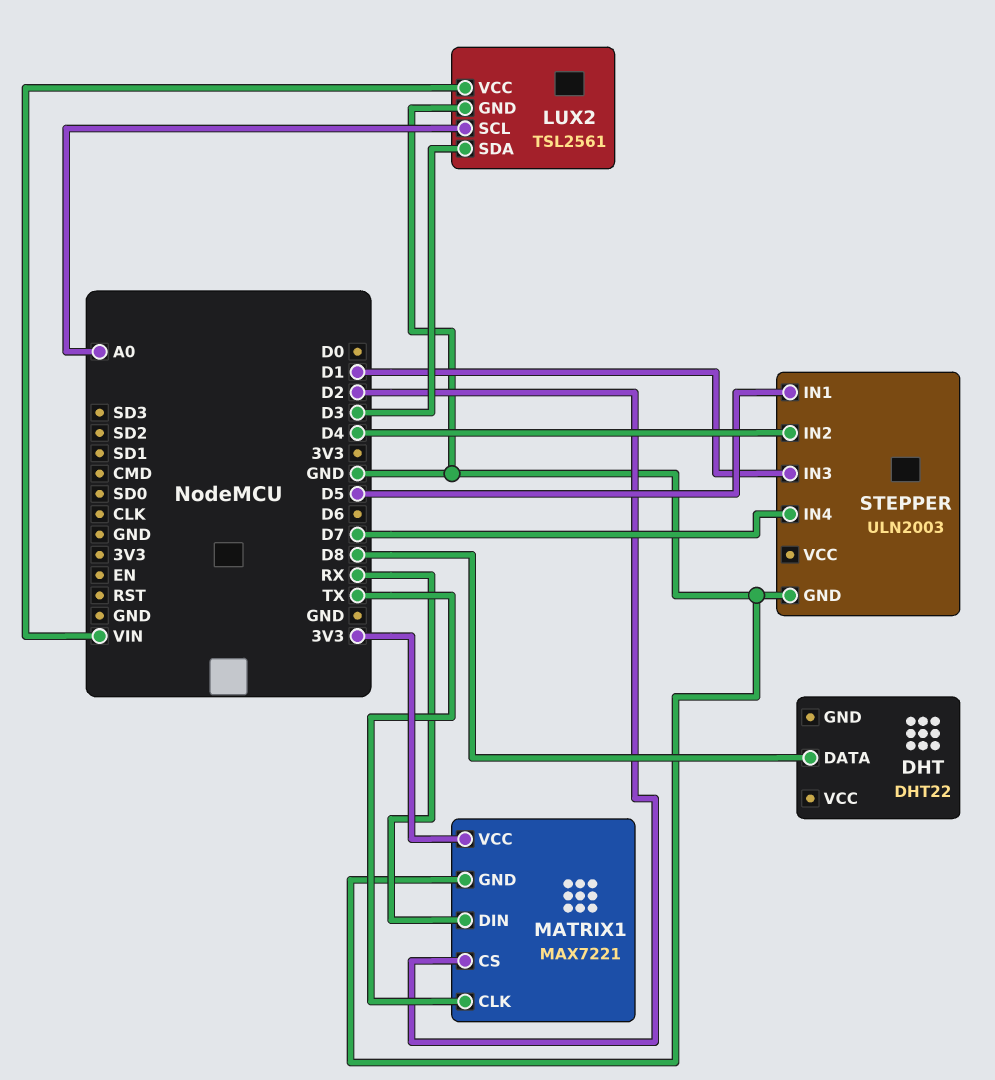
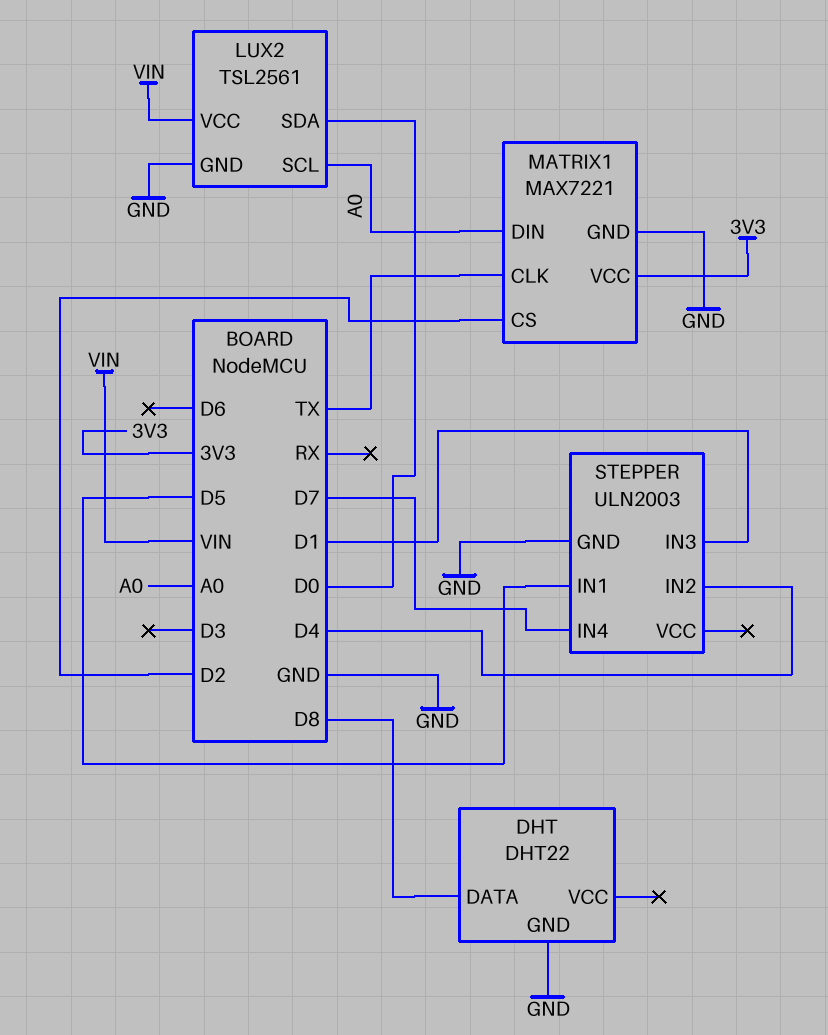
DHT pin GND: none -> GND
LUX2 pin SDA: D3 -> D0
MATRIX1 pin DIN: RX -> A0

